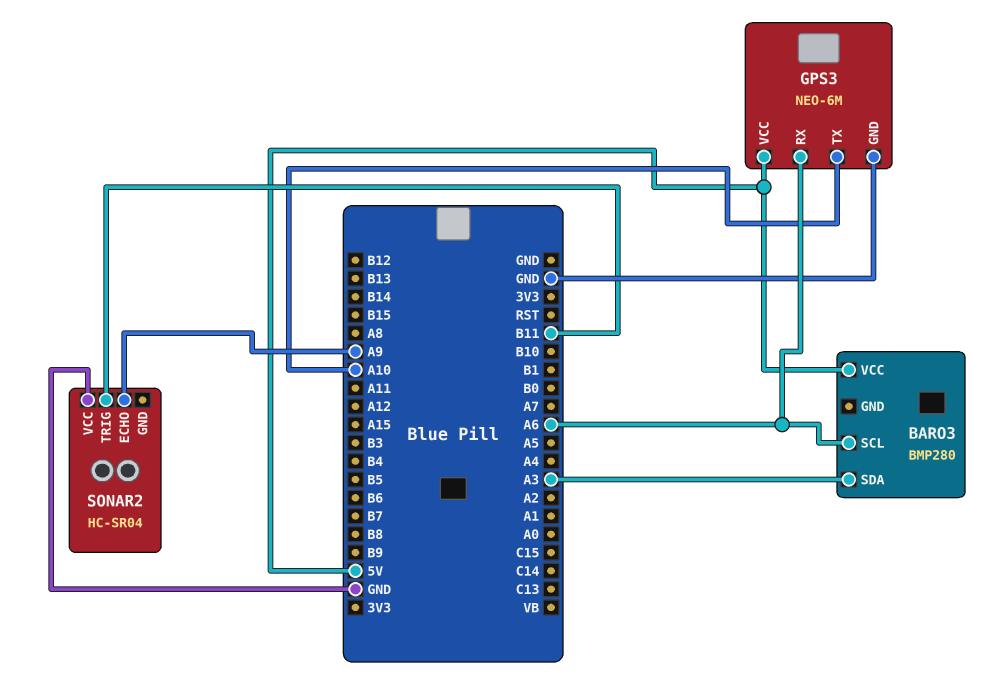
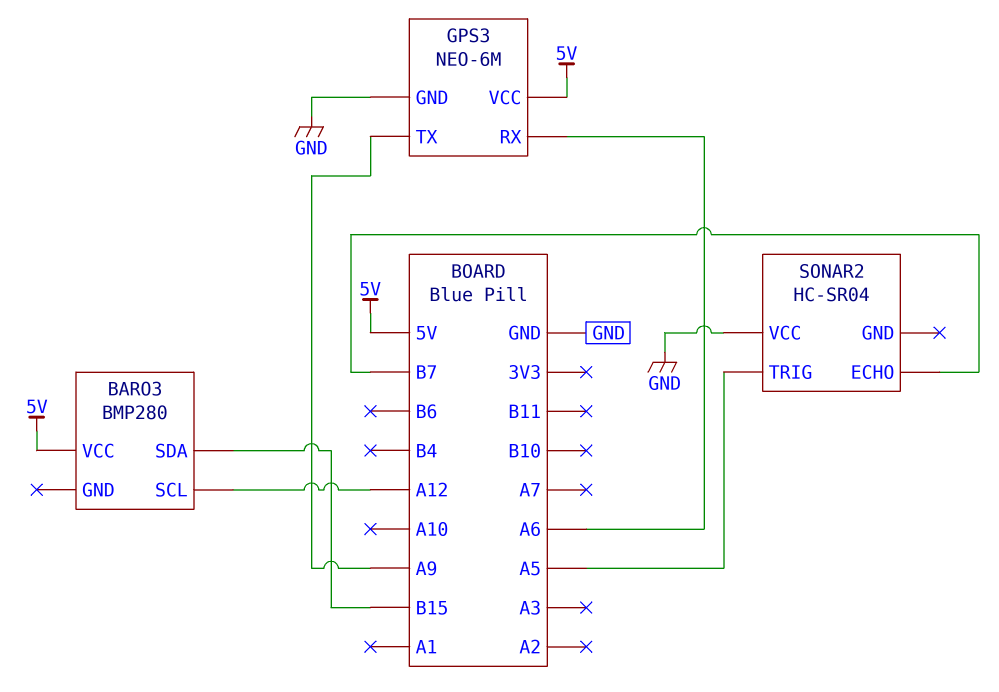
BARO3 pin SCL: A6 -> A12
BARO3 pin SDA: A3 -> B15
GPS3 pin TX: A10 -> A9
SONAR2 pin ECHO: A9 -> B7
SONAR2 pin TRIG: B11 -> A5

